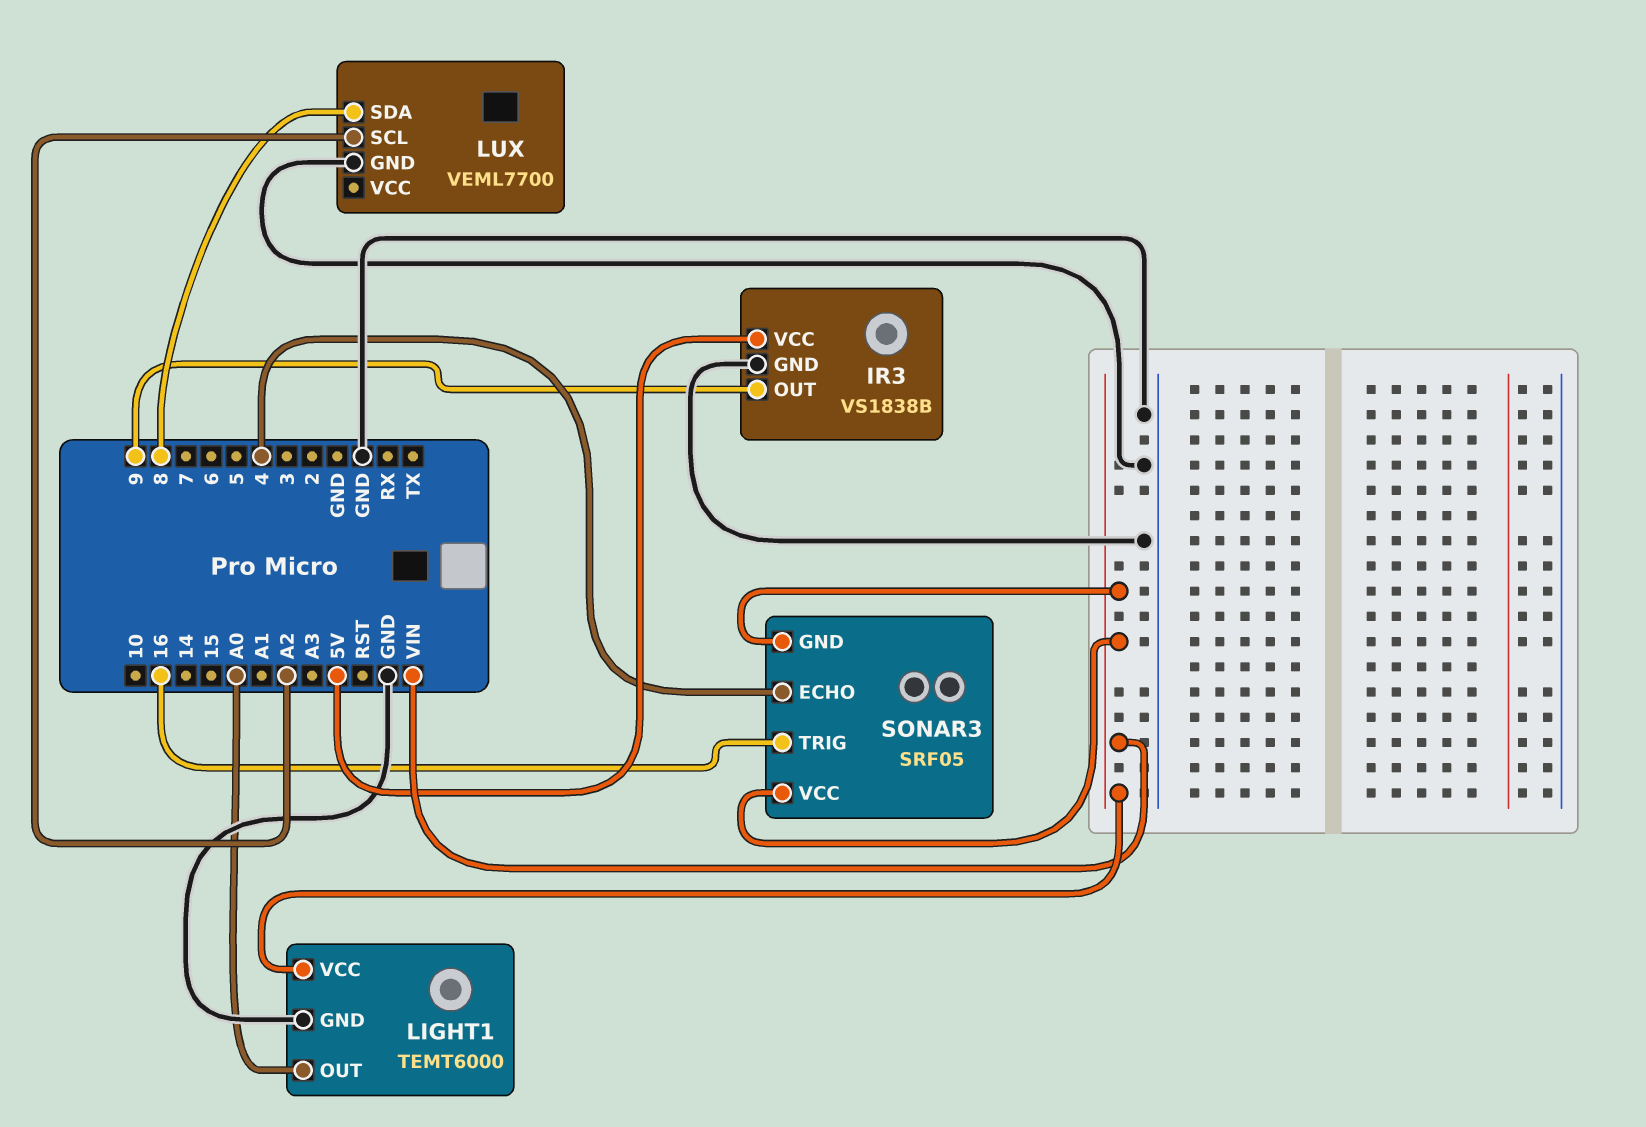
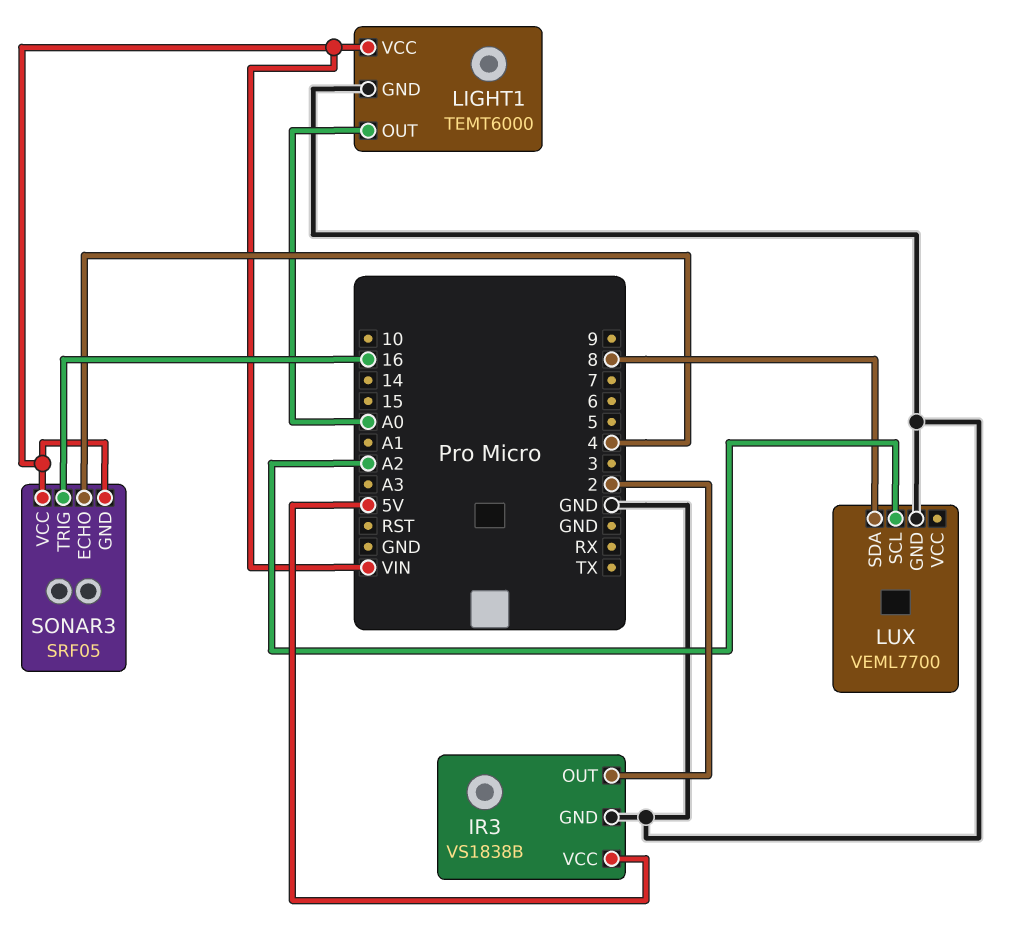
IR3 pin OUT: 9 -> 2

